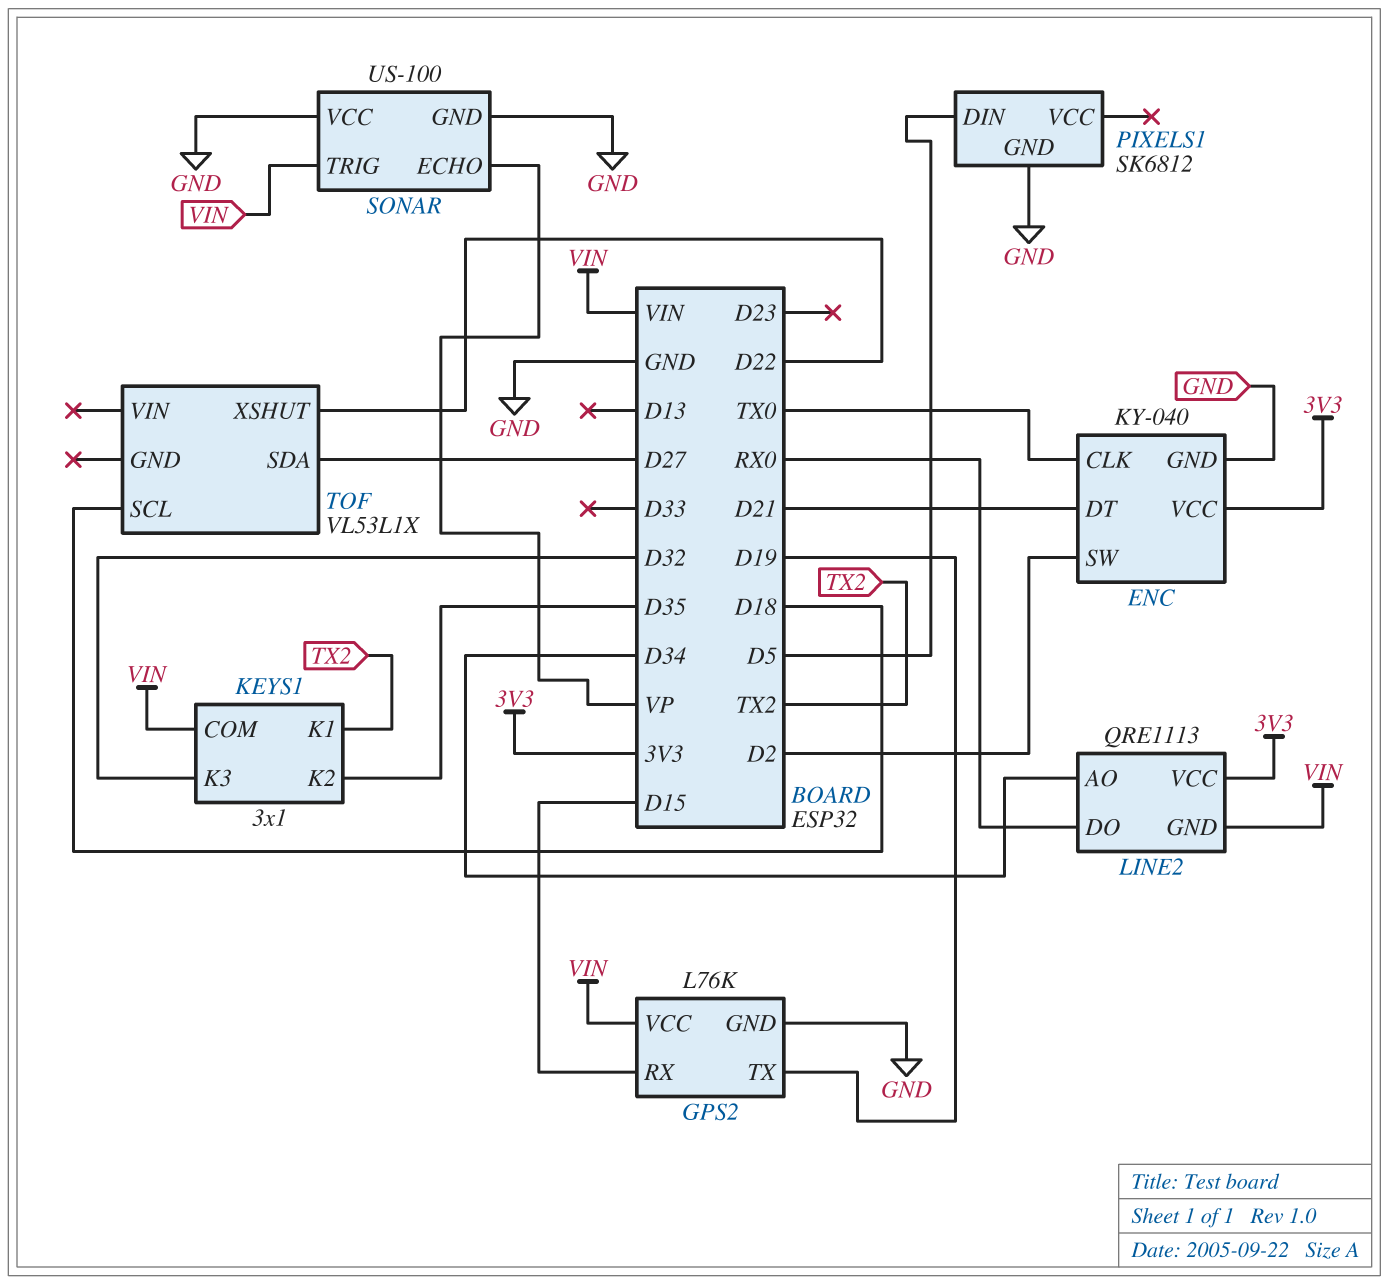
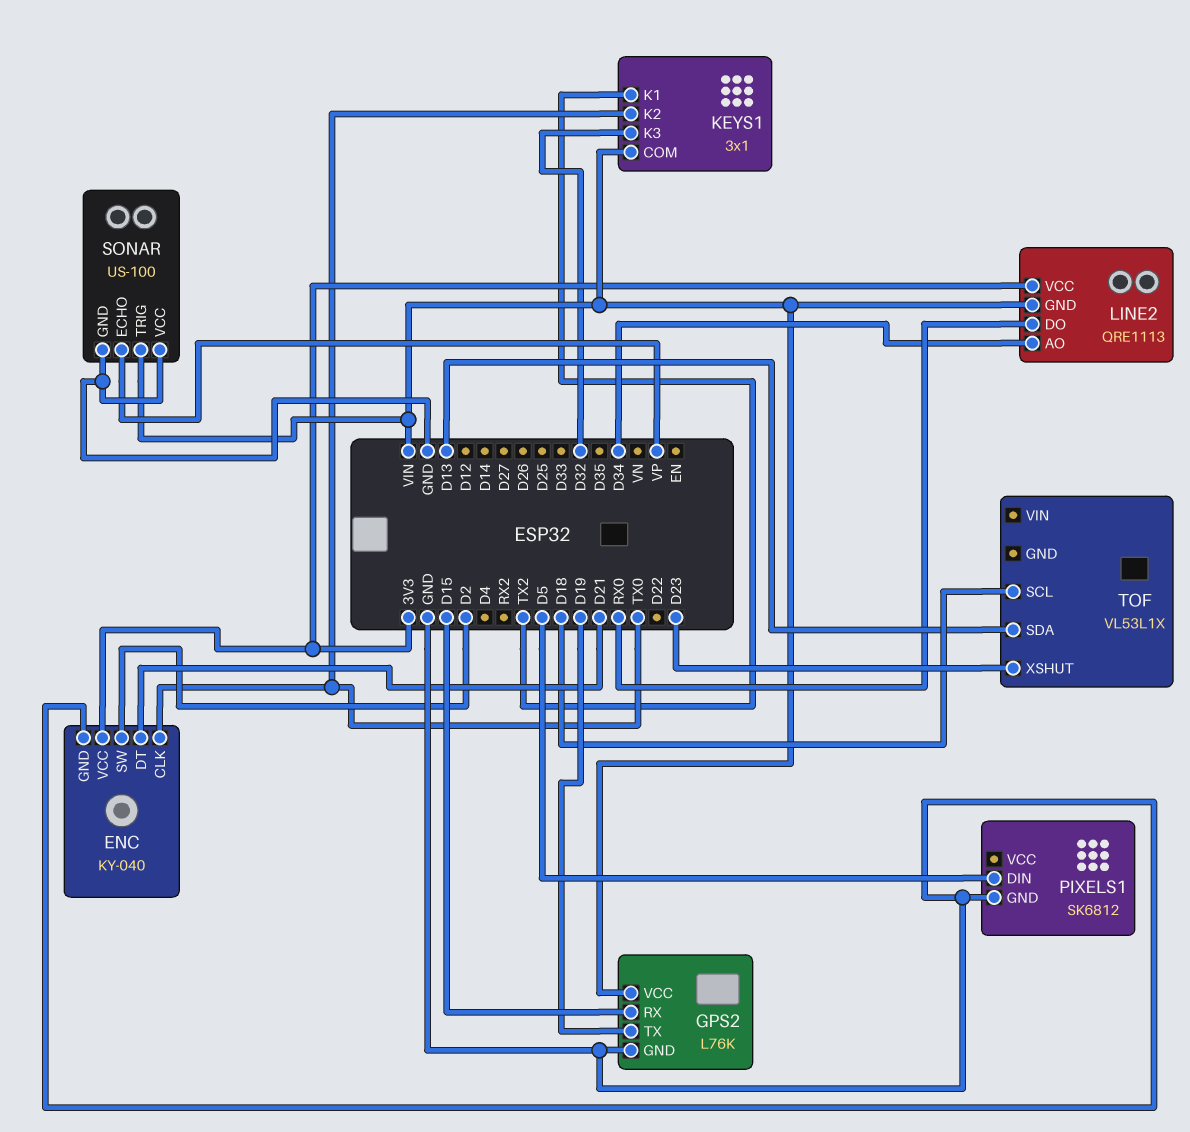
KEYS1 pin K2: D35 -> TX0
TOF pin SDA: D27 -> D13
TOF pin XSHUT: D22 -> D23

